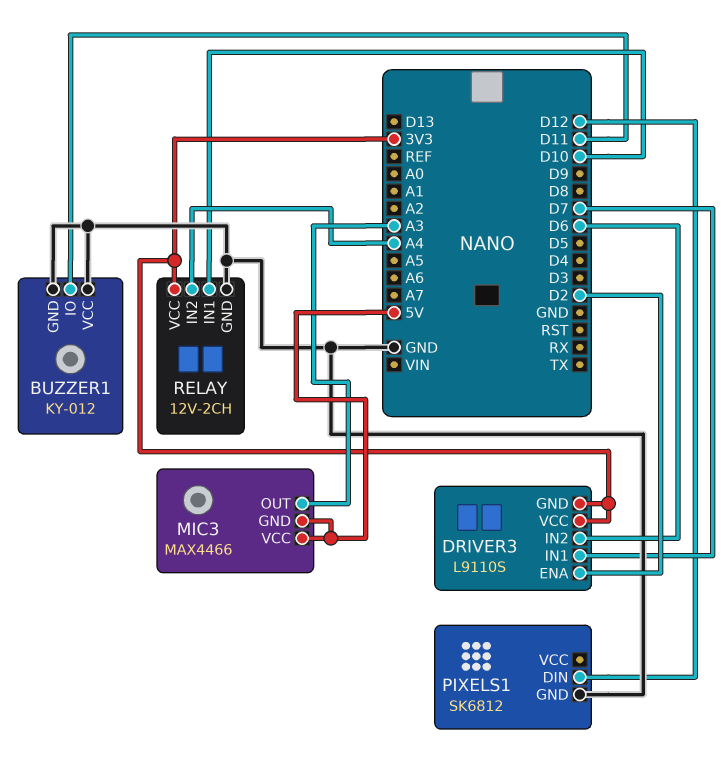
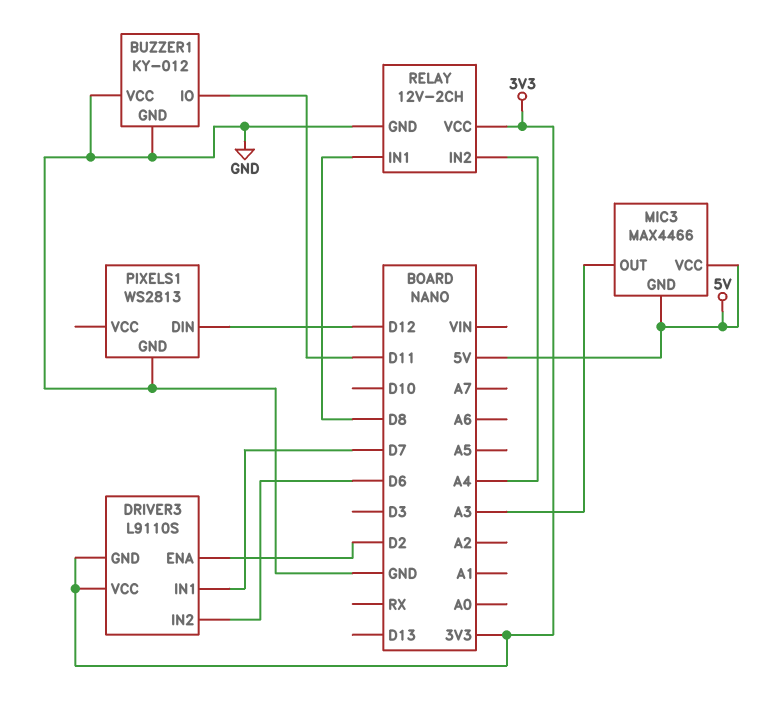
PIXELS1: SK6812 -> WS2813
RELAY pin IN1: D10 -> D8

